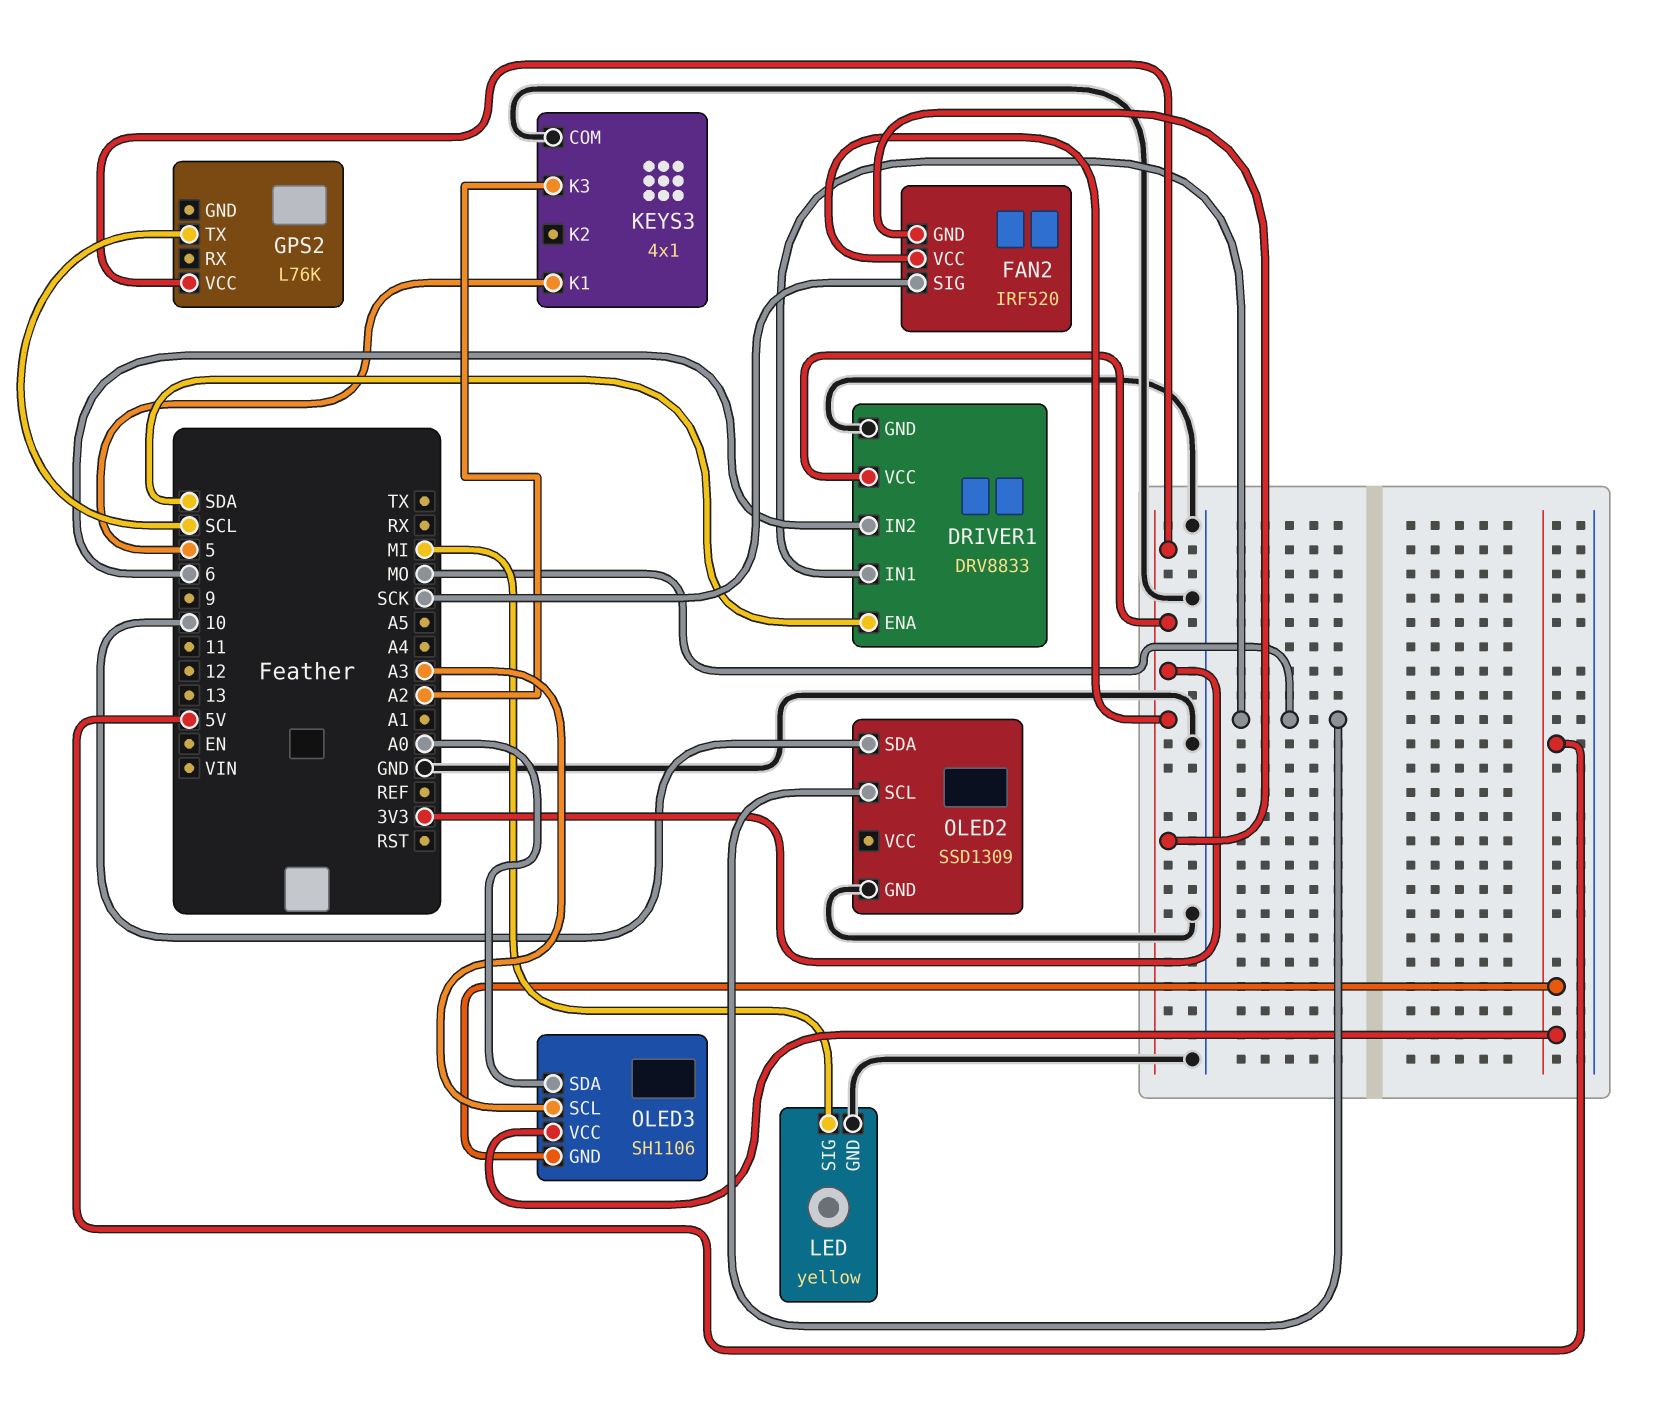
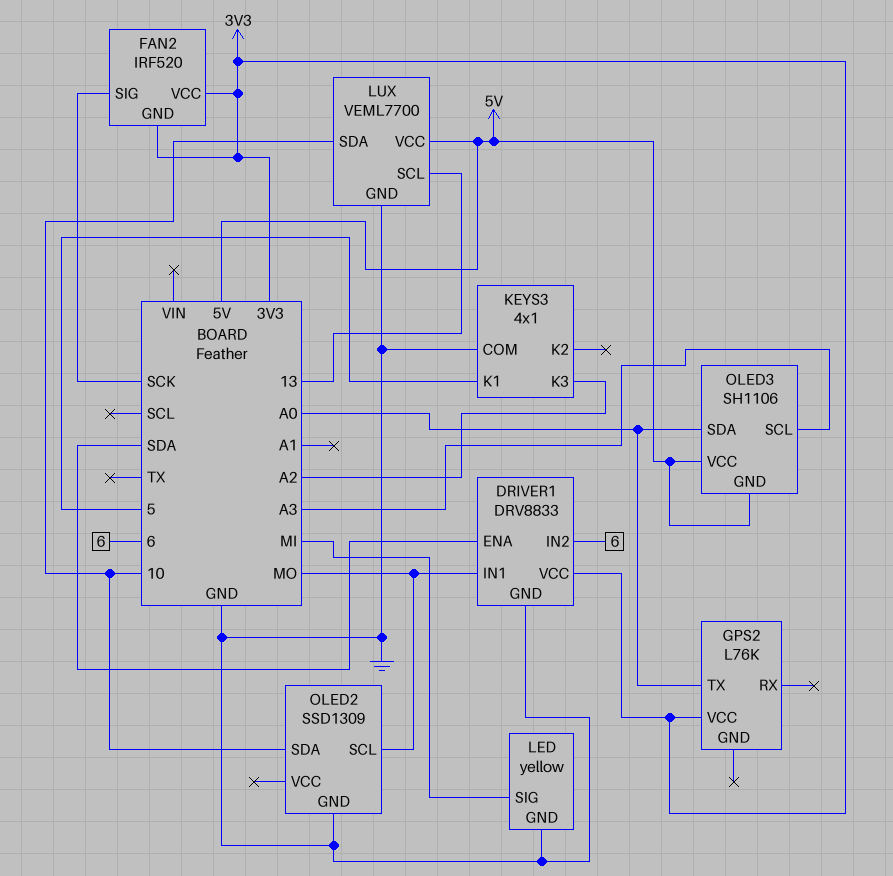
GPS2 pin TX: SCL -> A0
LUX: none -> VEML7700
LUX pin GND: none -> GND
LUX pin SCL: none -> 13
LUX pin SDA: none -> 10
LUX pin VCC: none -> 5V

